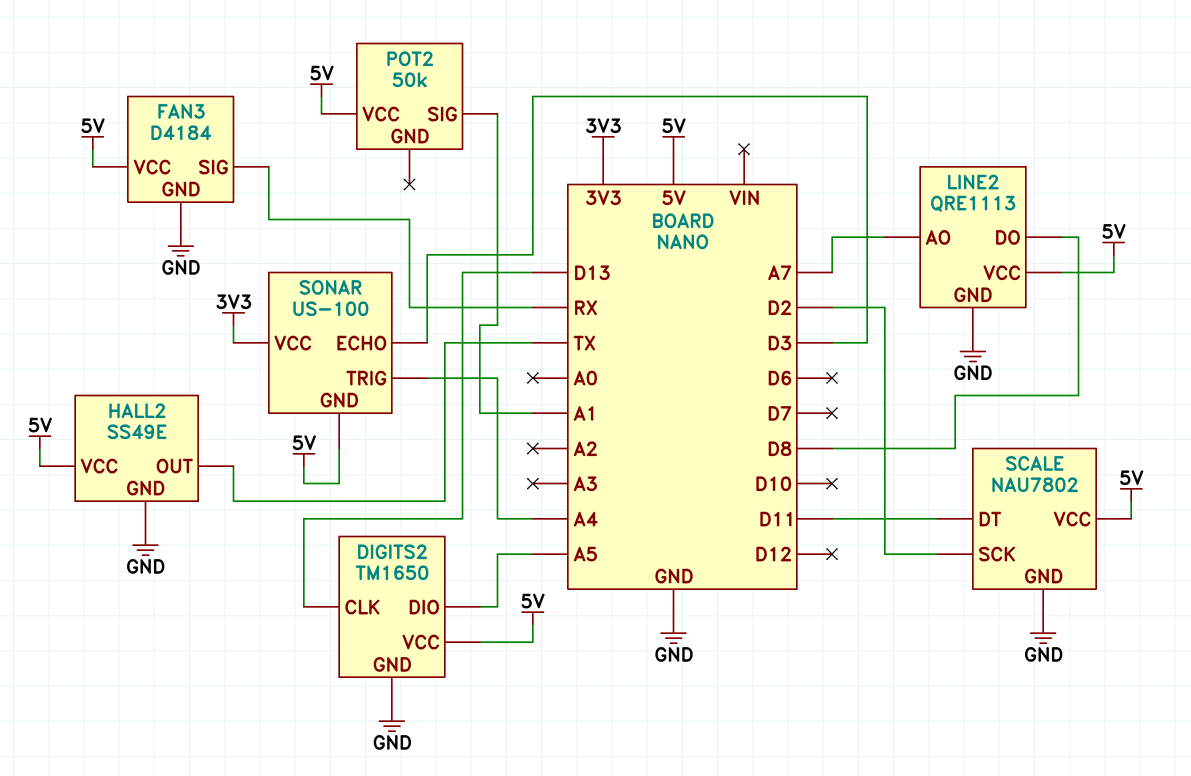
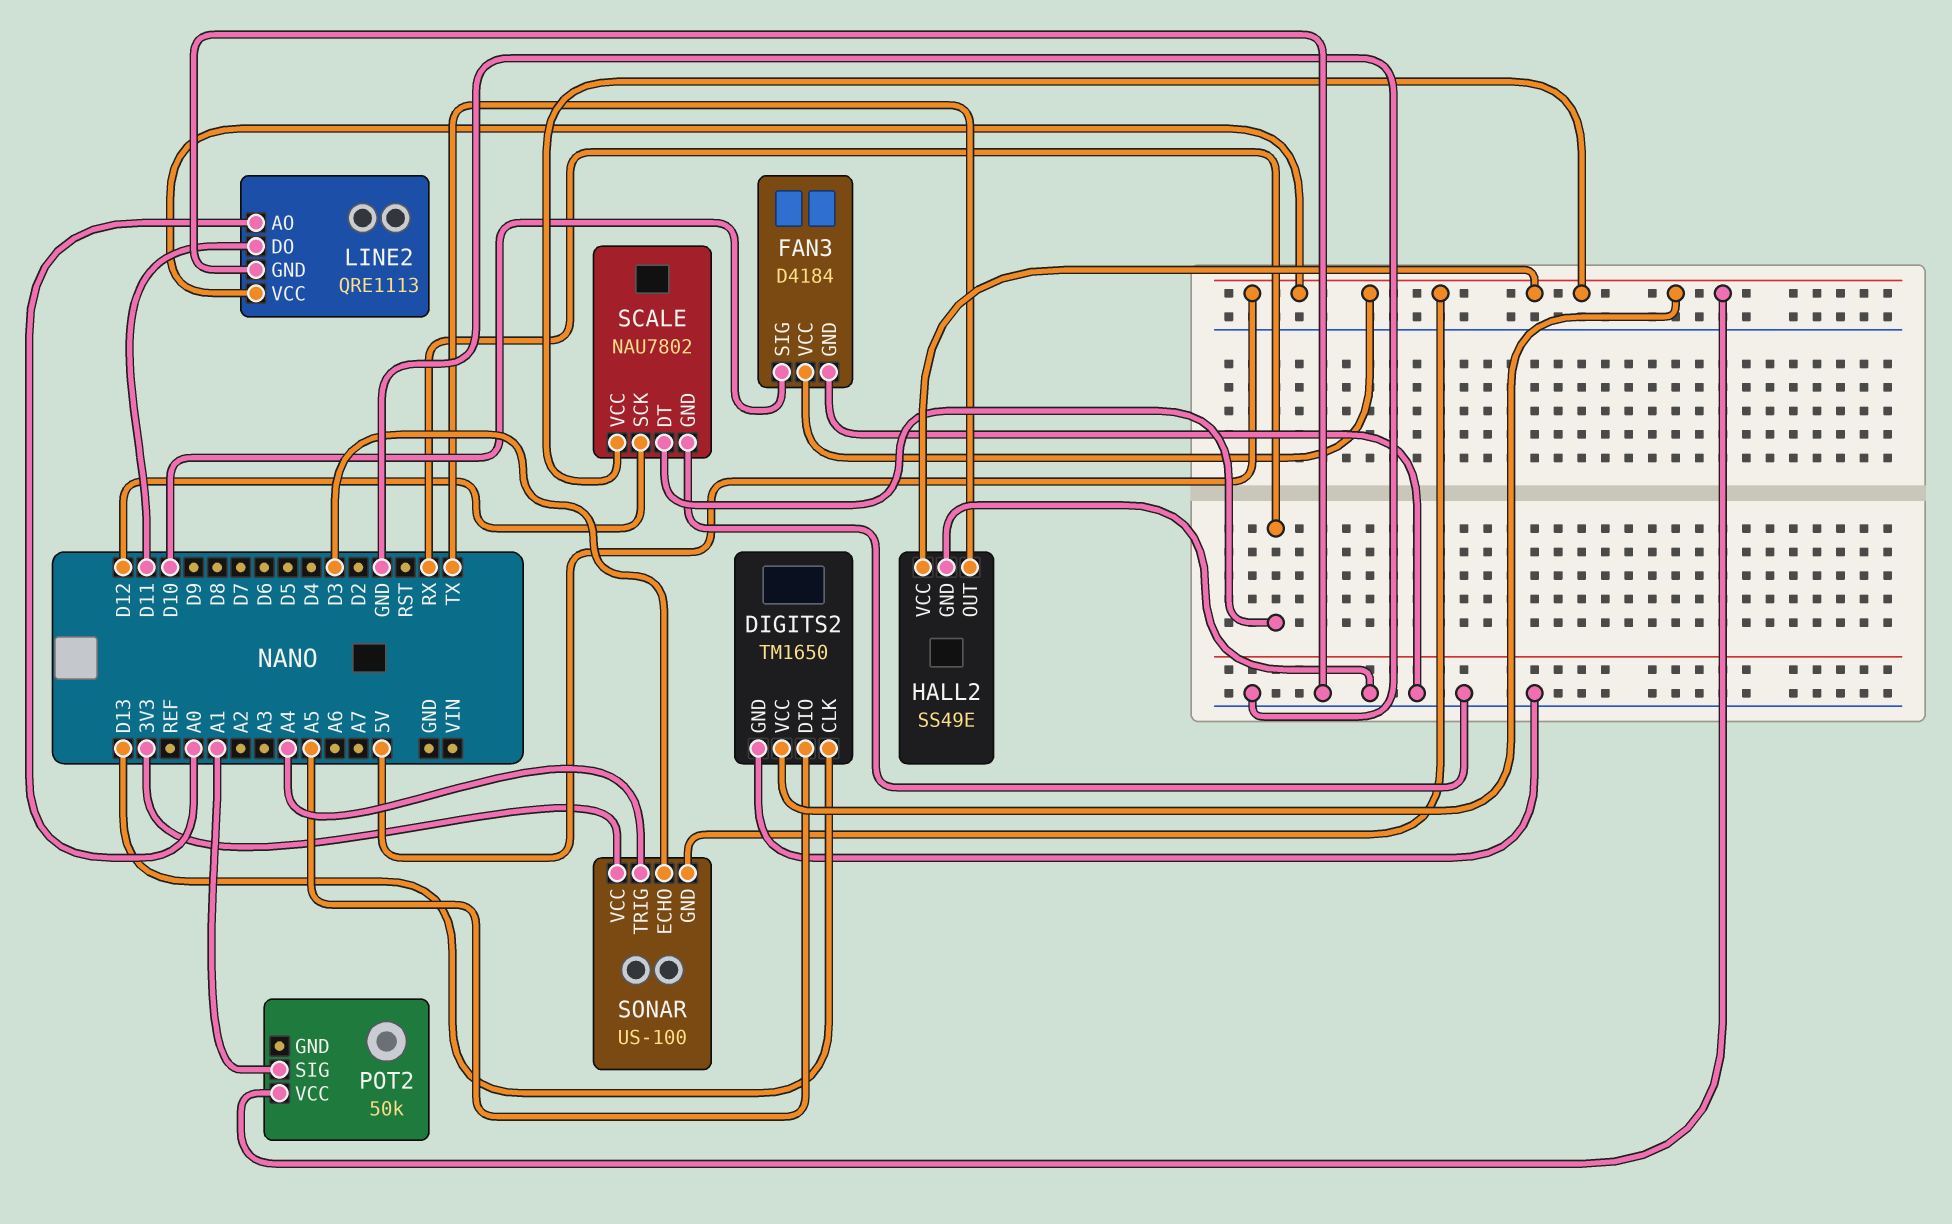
FAN3 pin SIG: RX -> D10
LINE2 pin AO: A7 -> A0
LINE2 pin DO: D8 -> D11
SCALE pin DT: D11 -> RX
SCALE pin SCK: D2 -> D12

